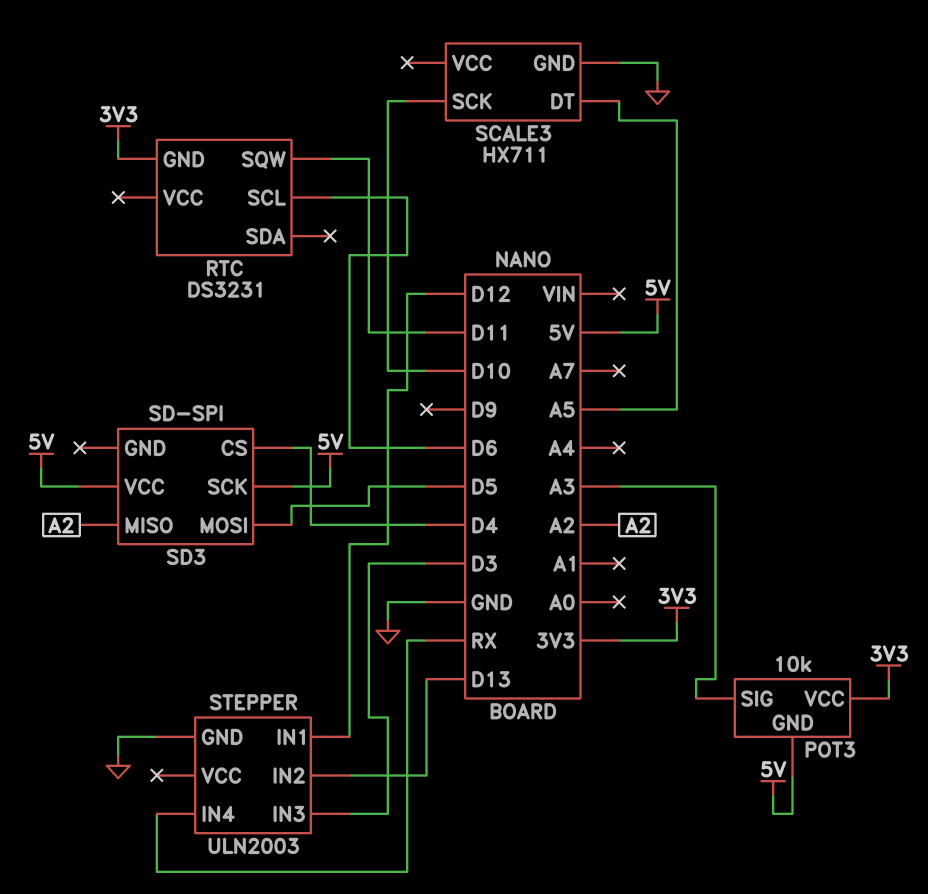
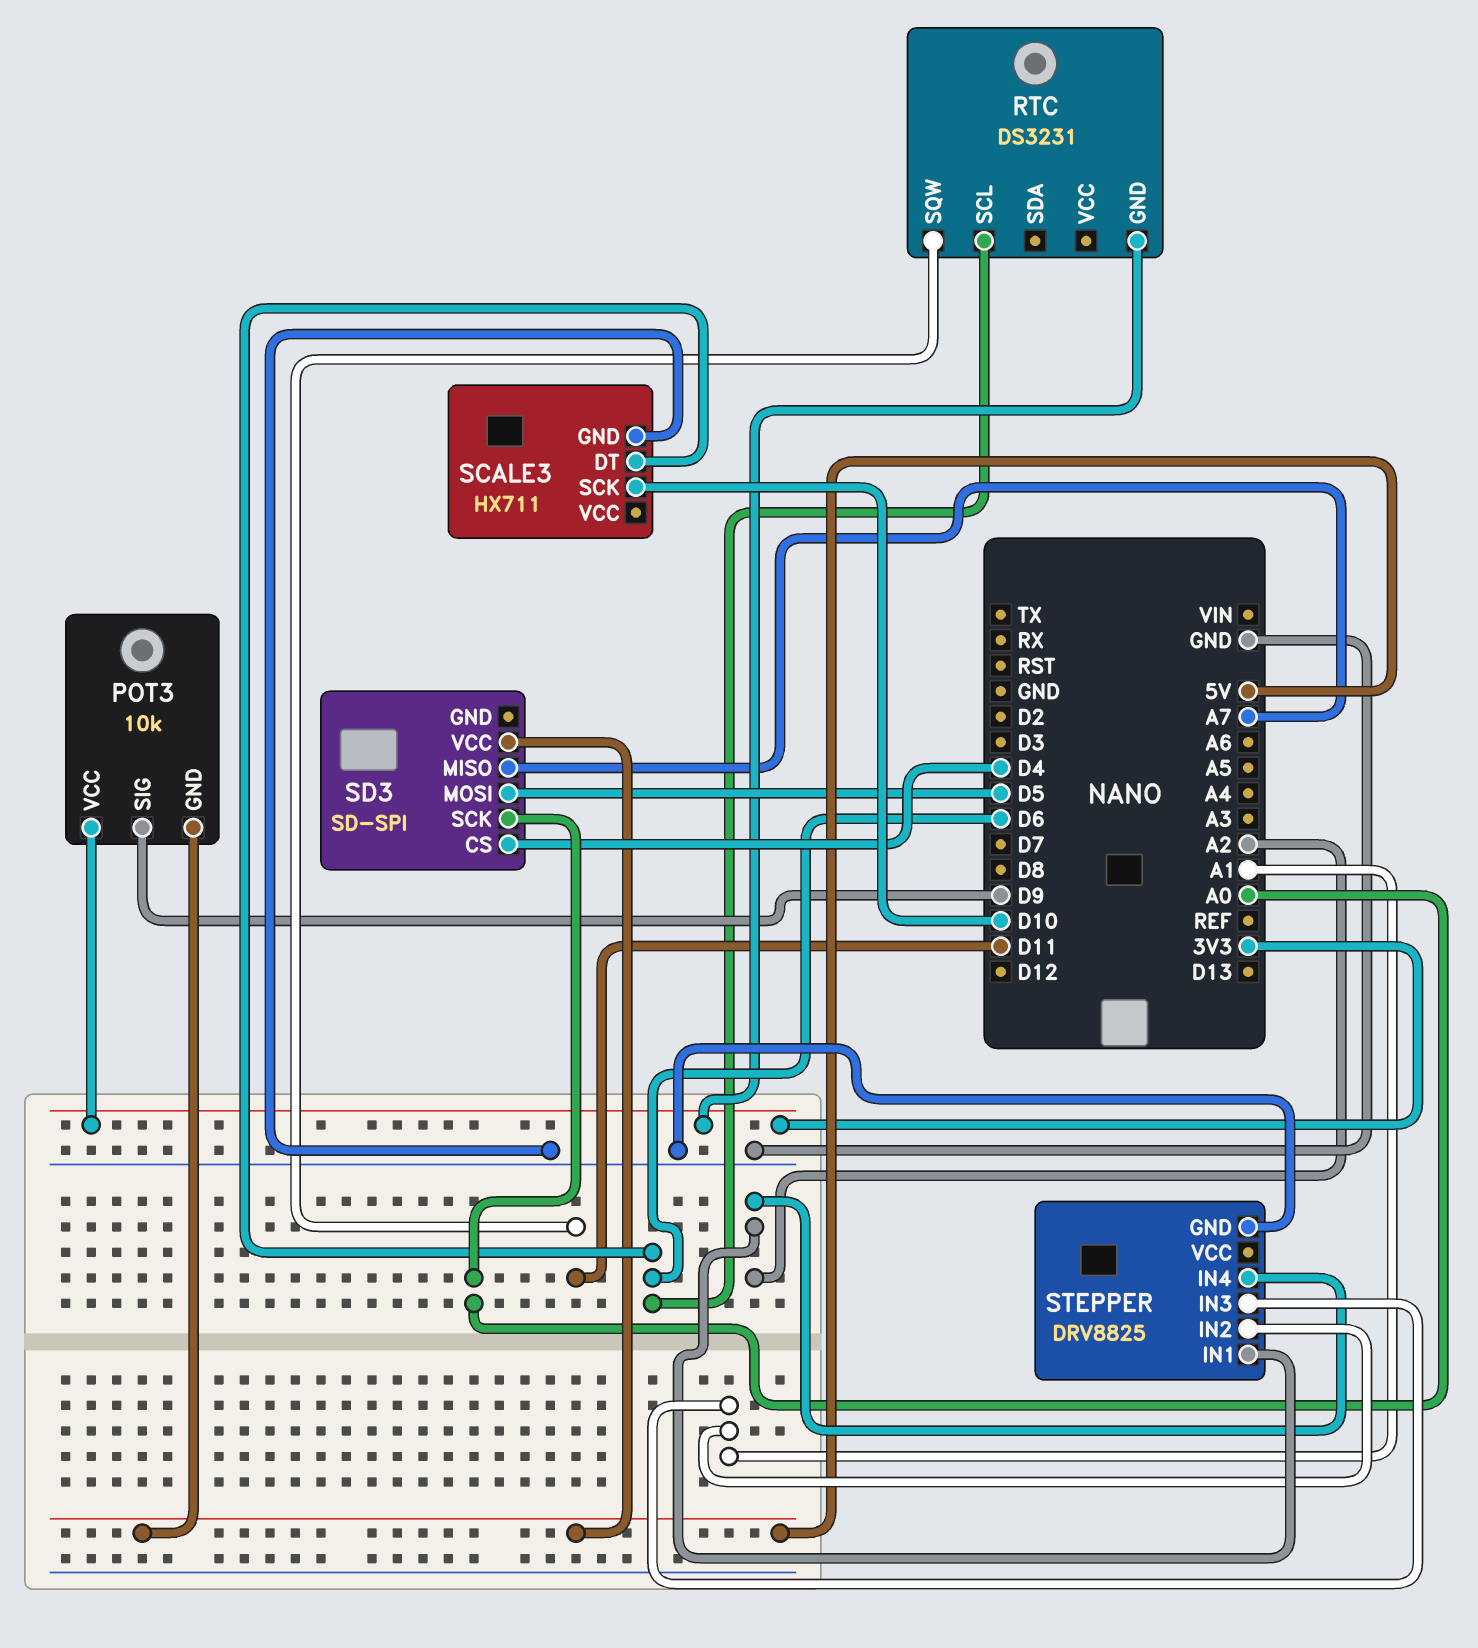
POT3 pin SIG: A3 -> D9
SCALE3 pin DT: A5 -> D6
SD3 pin MISO: A2 -> A7
SD3 pin SCK: 5V -> A0
STEPPER: ULN2003 -> DRV8825
STEPPER pin IN1: D12 -> A2
STEPPER pin IN2: D13 -> A1
STEPPER pin IN3: D3 -> A1
STEPPER pin IN4: RX -> A2

